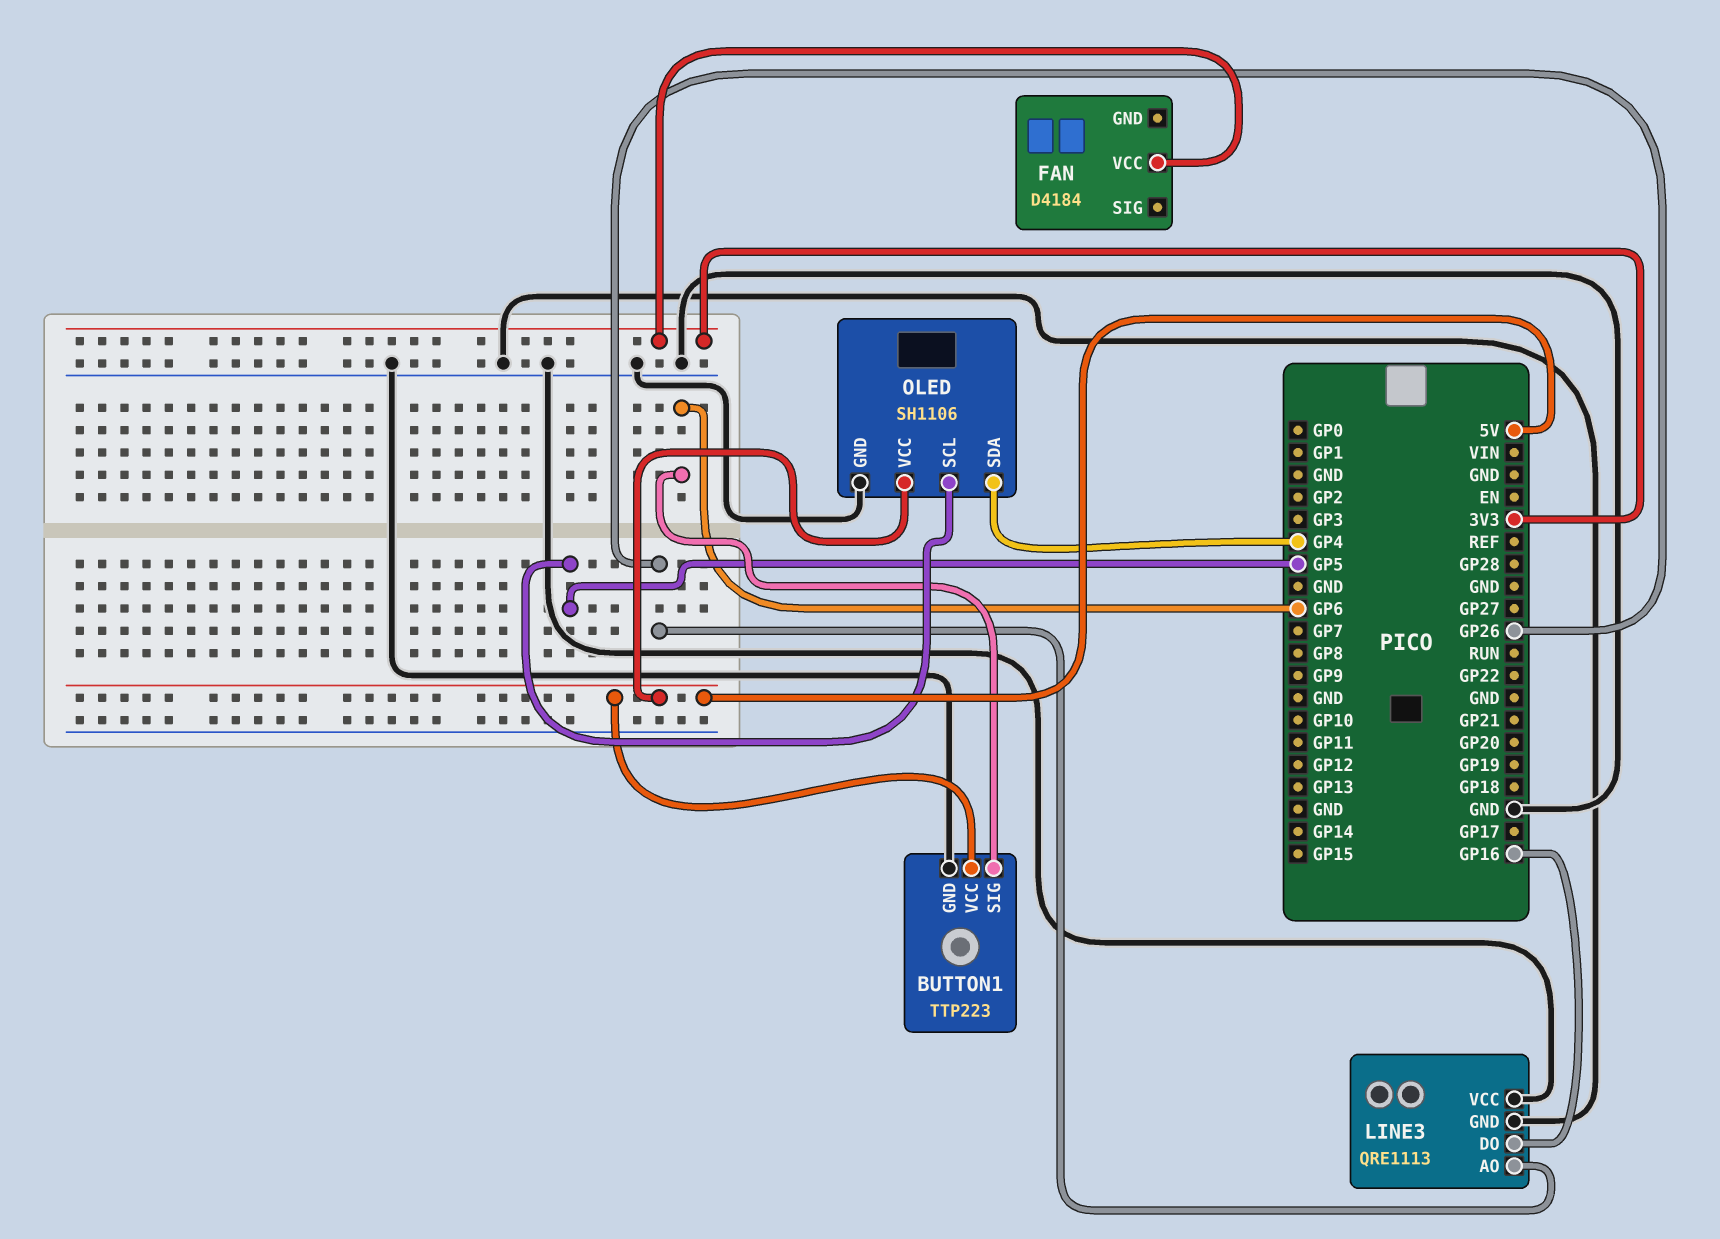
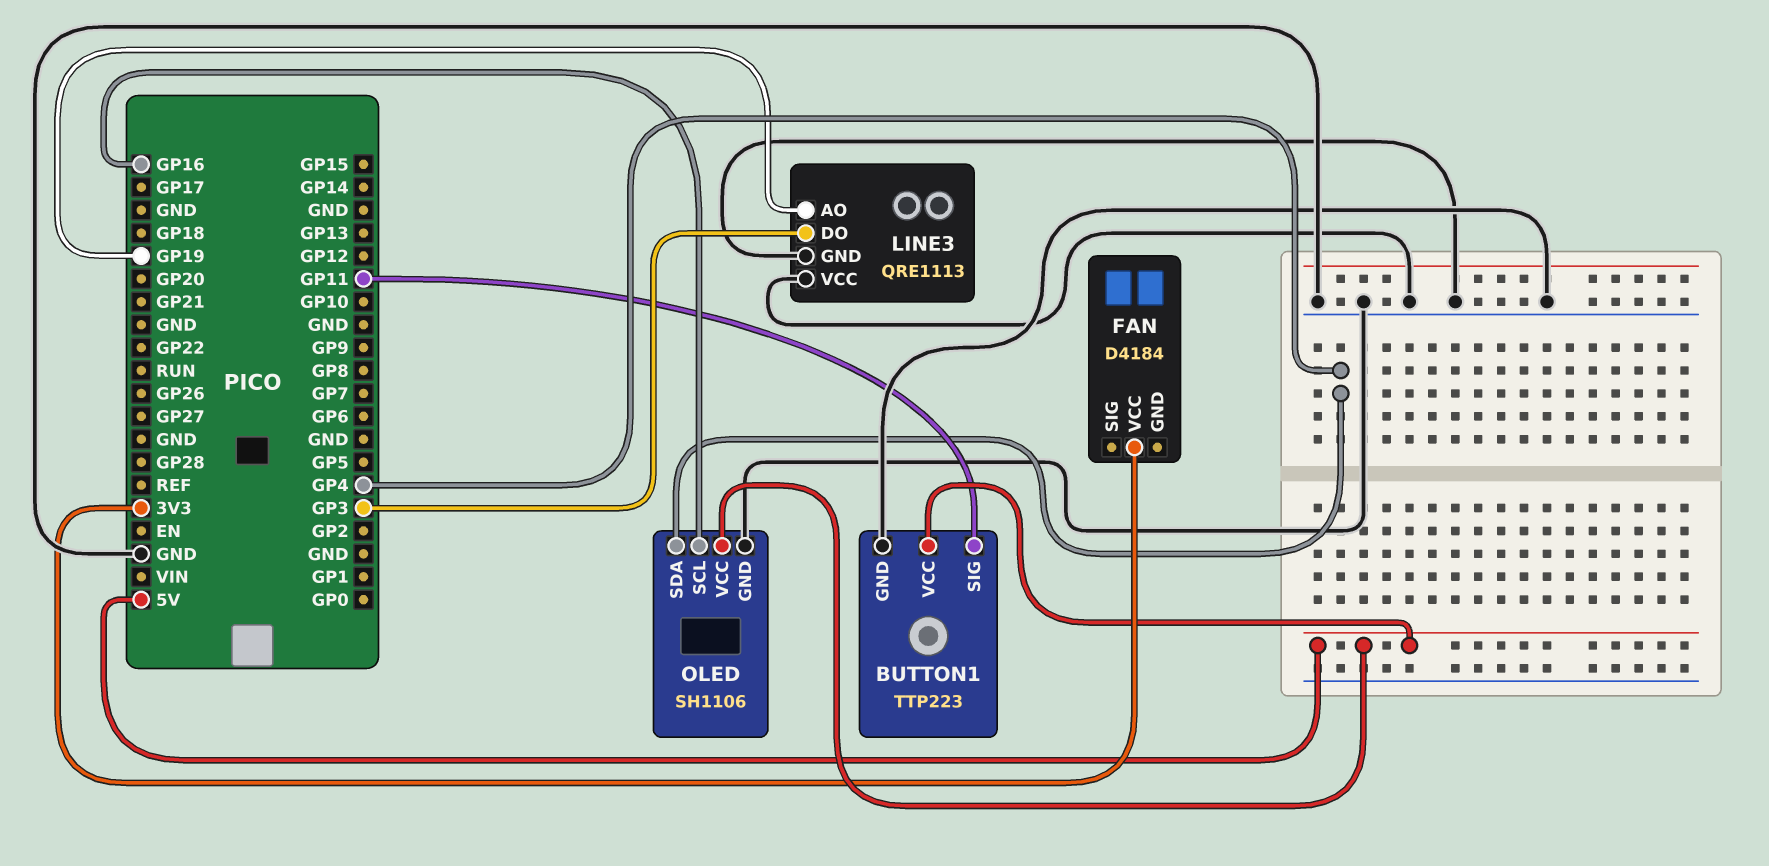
BUTTON1 pin SIG: GP6 -> GP11
LINE3 pin AO: GP26 -> GP19
LINE3 pin DO: GP16 -> GP3
OLED pin SCL: GP5 -> GP16

